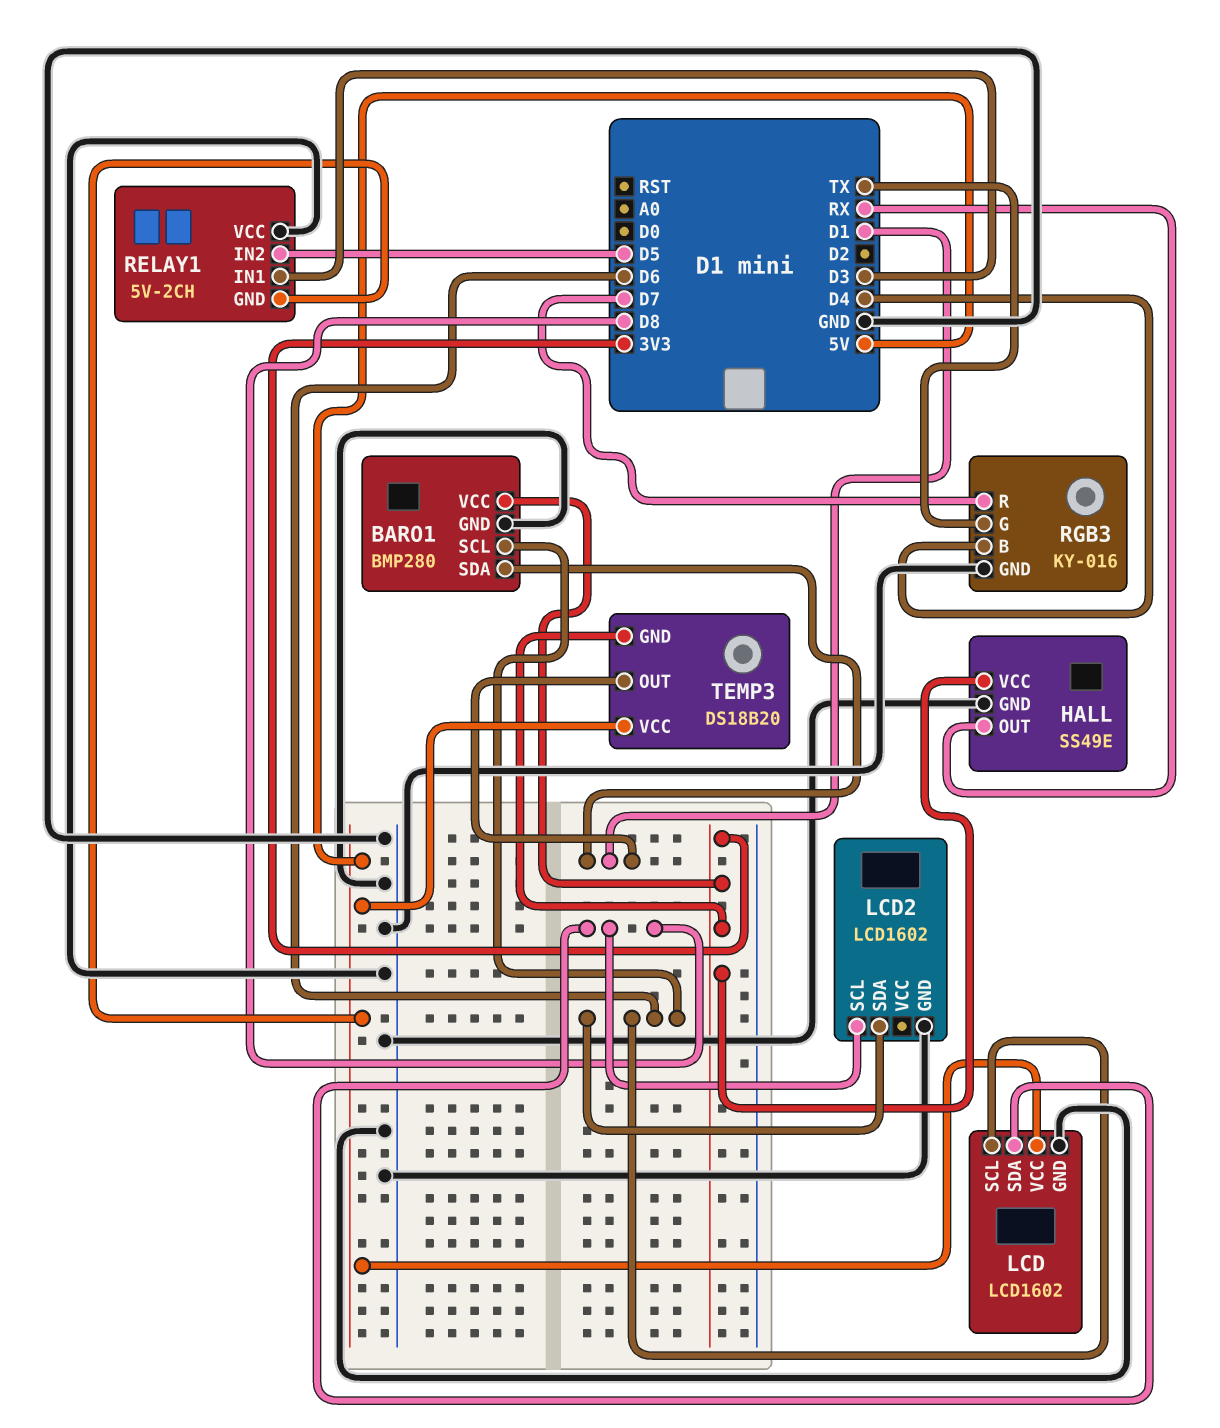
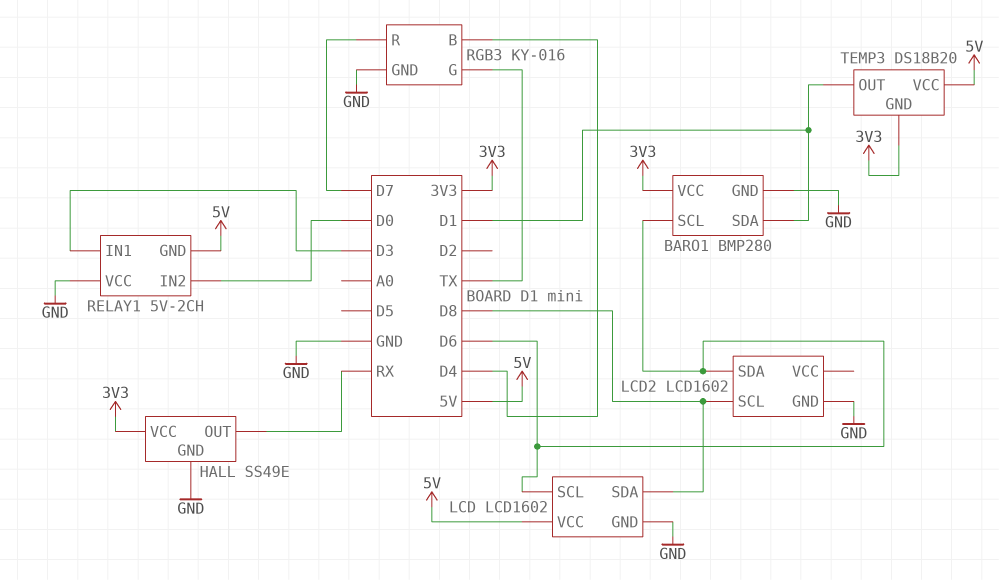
RELAY1 pin IN2: D5 -> D0

